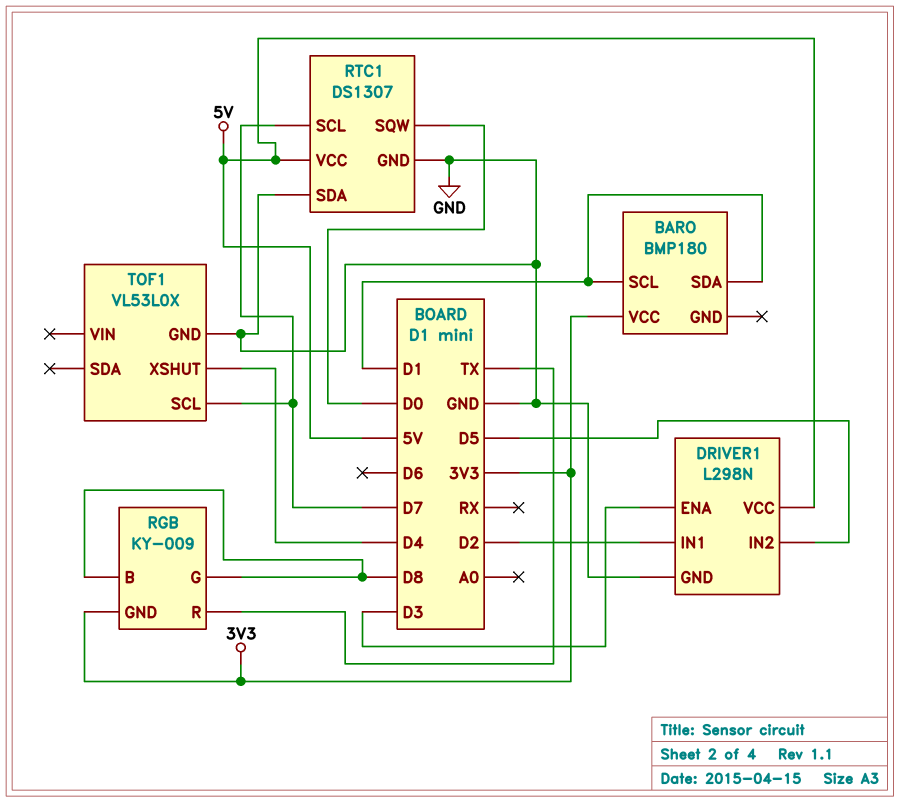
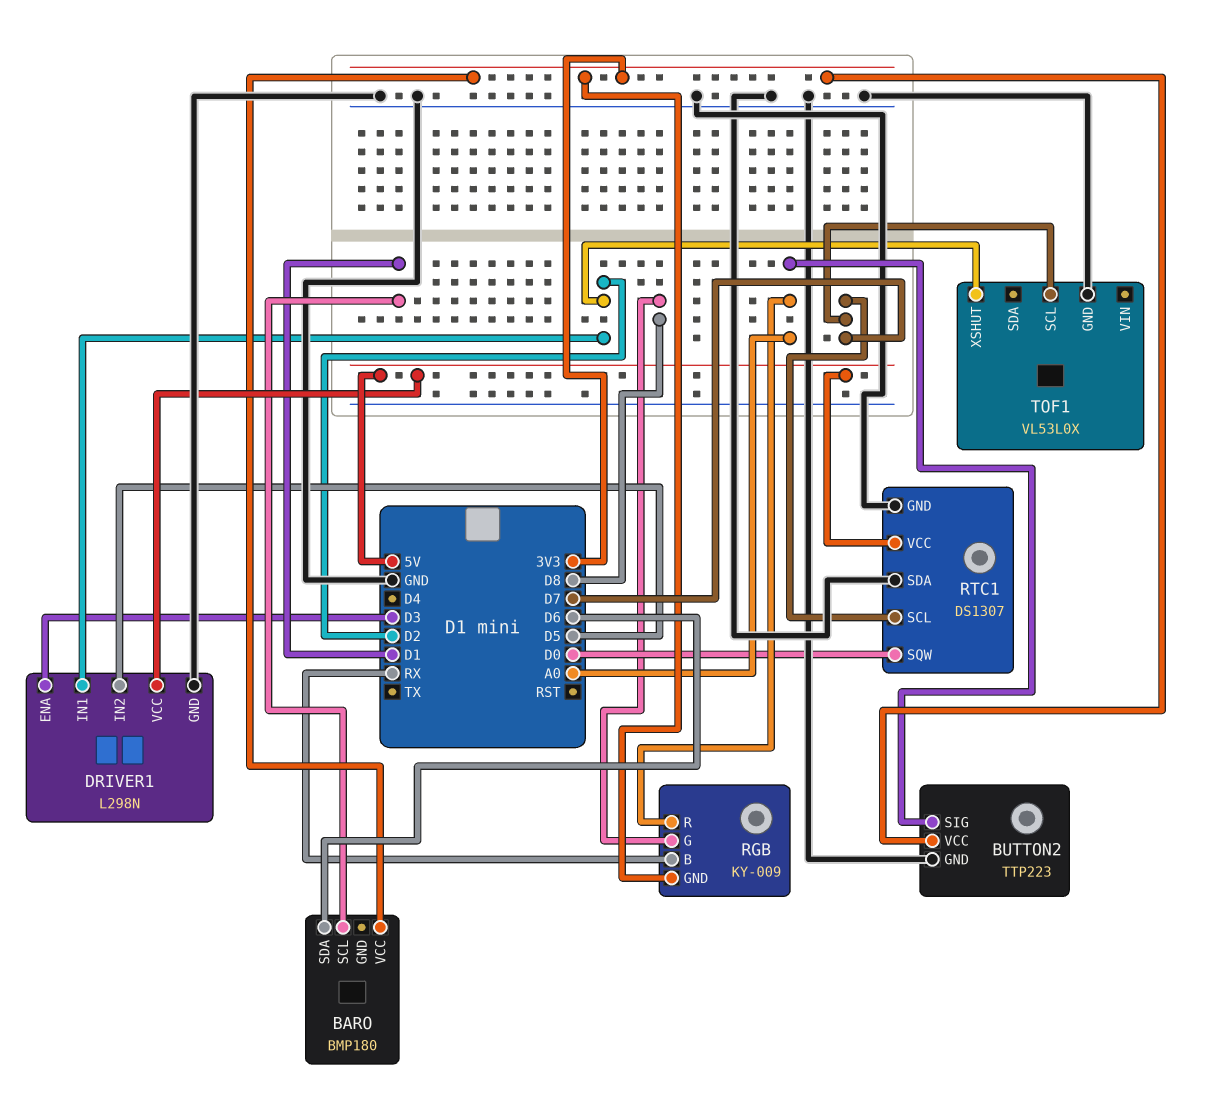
BARO pin SDA: D1 -> D6
BUTTON2: none -> TTP223
BUTTON2 pin GND: none -> GND
BUTTON2 pin SIG: none -> A0
BUTTON2 pin VCC: none -> 3V3
RGB pin B: D8 -> RX
RGB pin R: TX -> A0
TOF1 pin XSHUT: D4 -> D2

